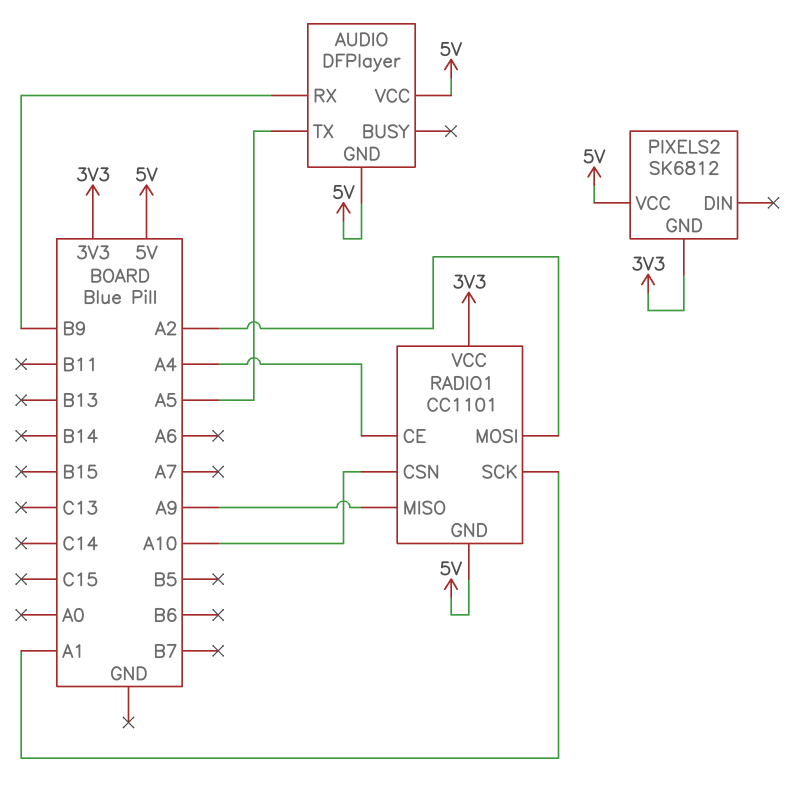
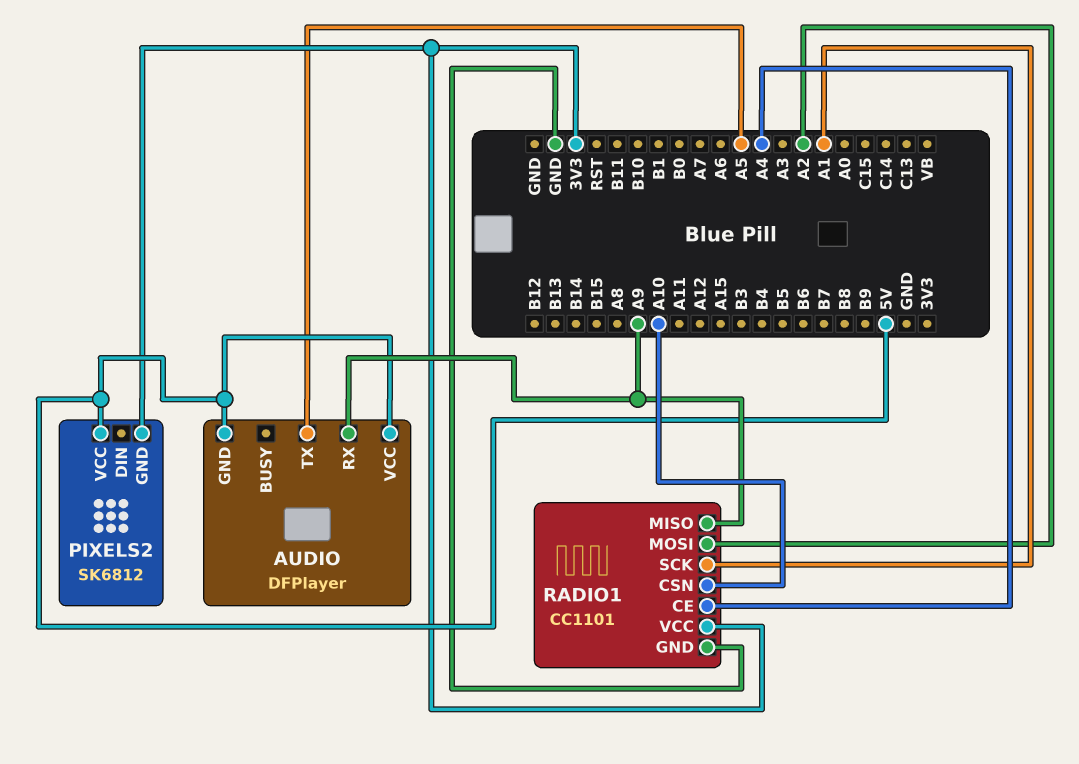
AUDIO pin RX: B9 -> A9
RADIO1 pin GND: 5V -> GND

